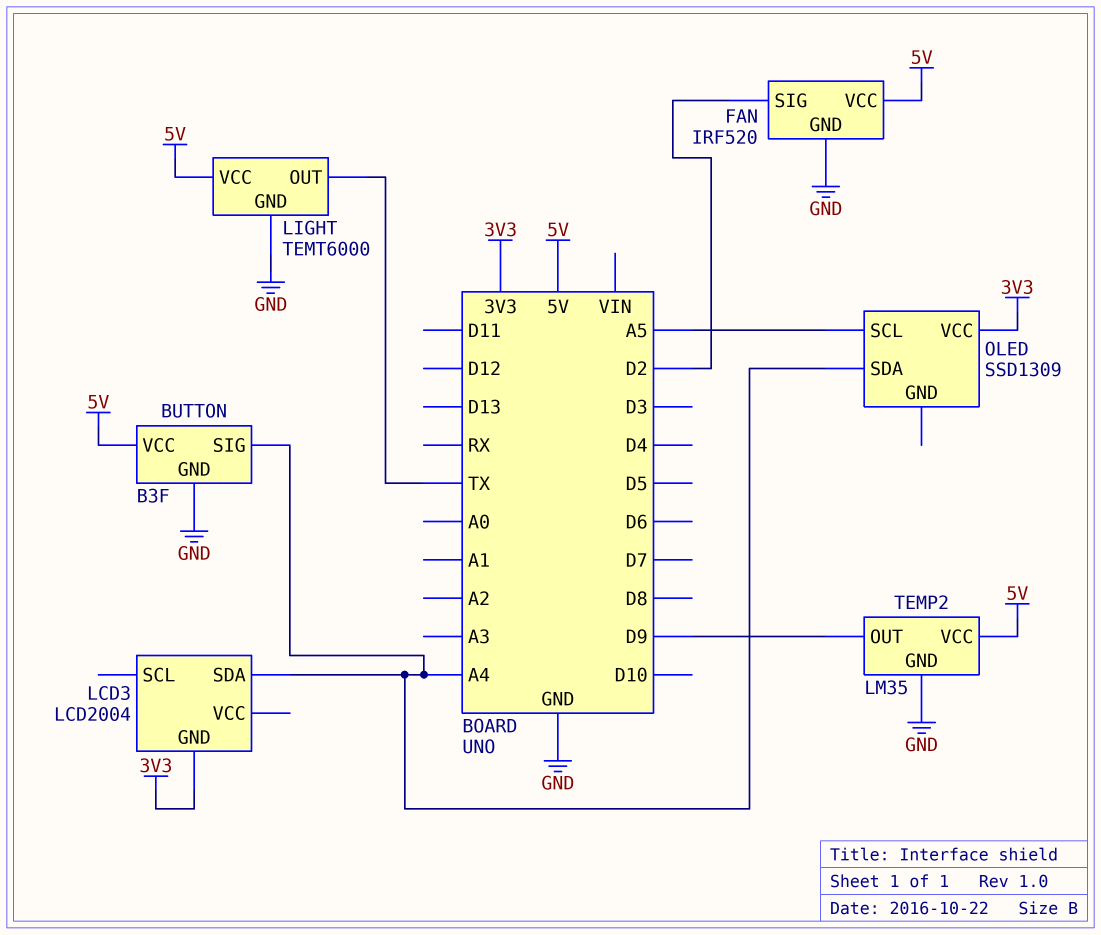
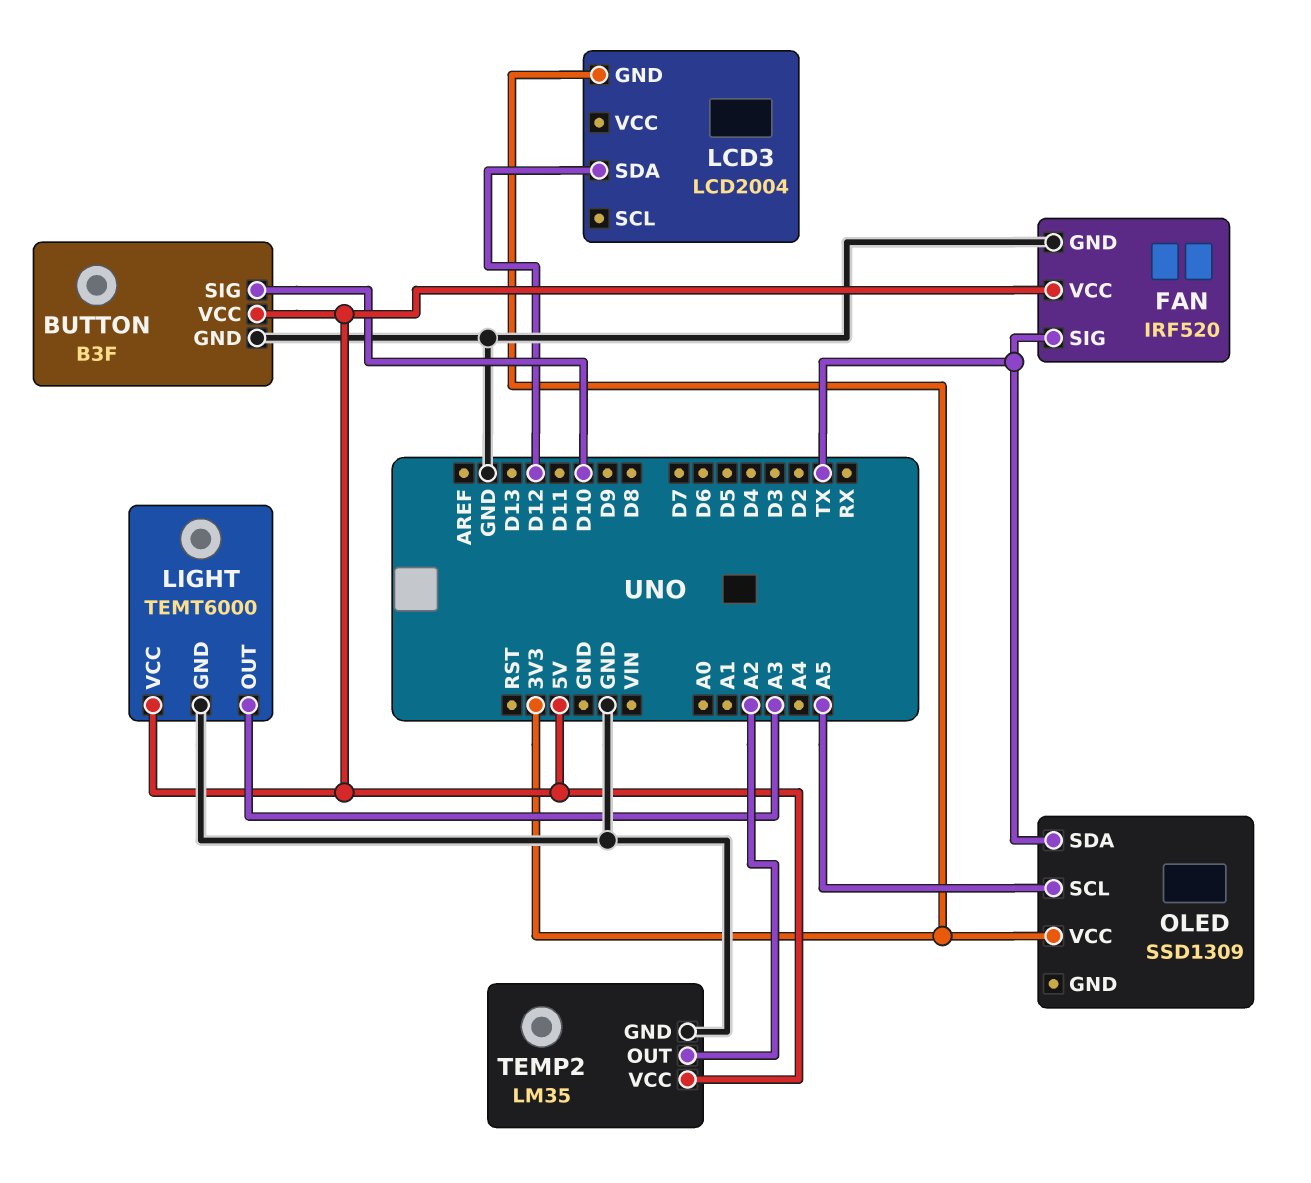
BUTTON pin SIG: A4 -> D10
FAN pin SIG: D2 -> TX
LCD3 pin SDA: A4 -> D12
LIGHT pin OUT: TX -> A3
OLED pin SDA: A4 -> TX
TEMP2 pin OUT: D9 -> A2

